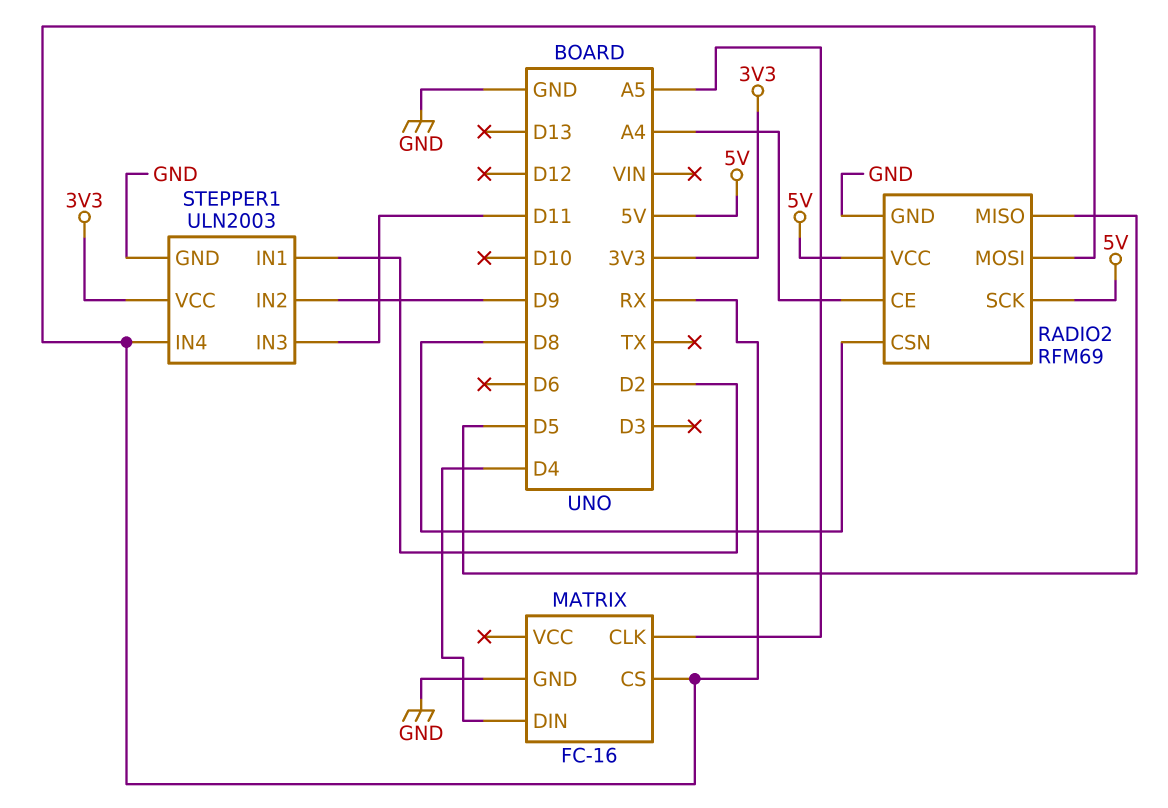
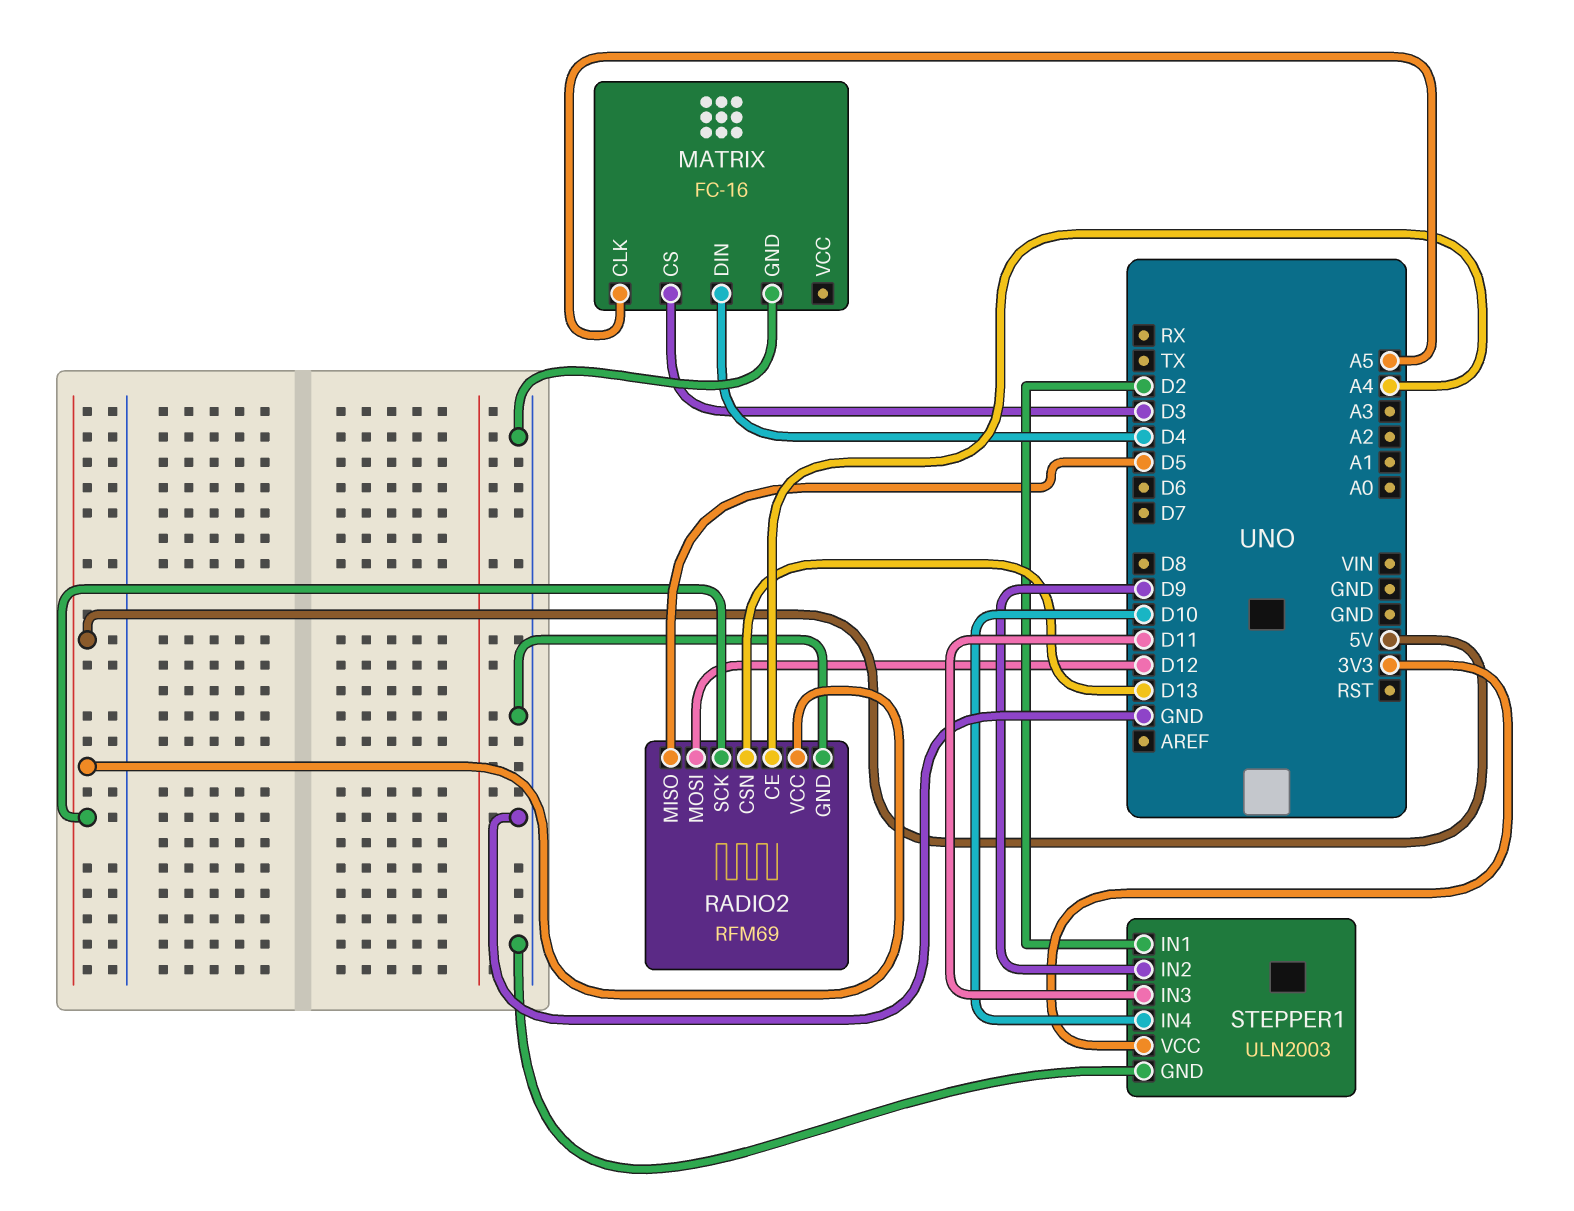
MATRIX pin CS: RX -> D3
RADIO2 pin CSN: D8 -> D13
RADIO2 pin MOSI: RX -> D12
STEPPER1 pin IN4: RX -> D10

